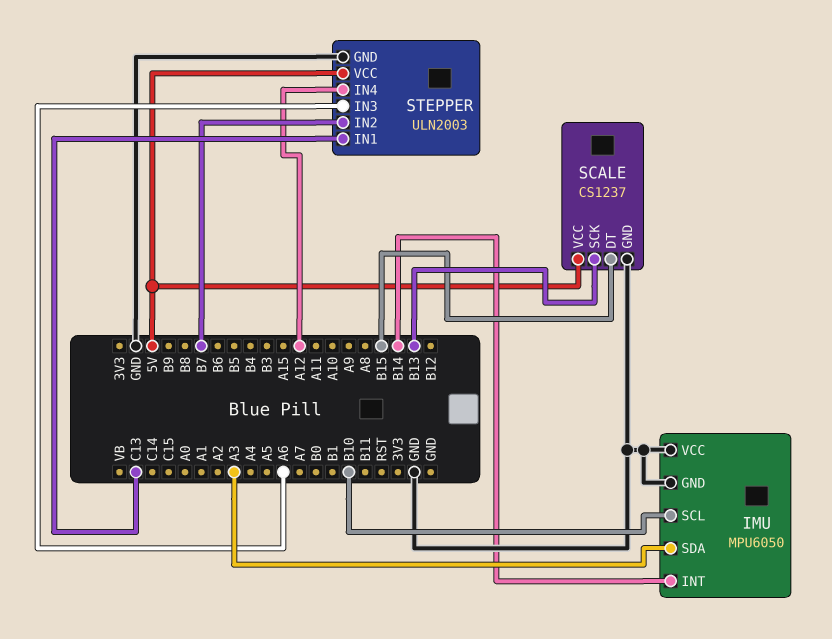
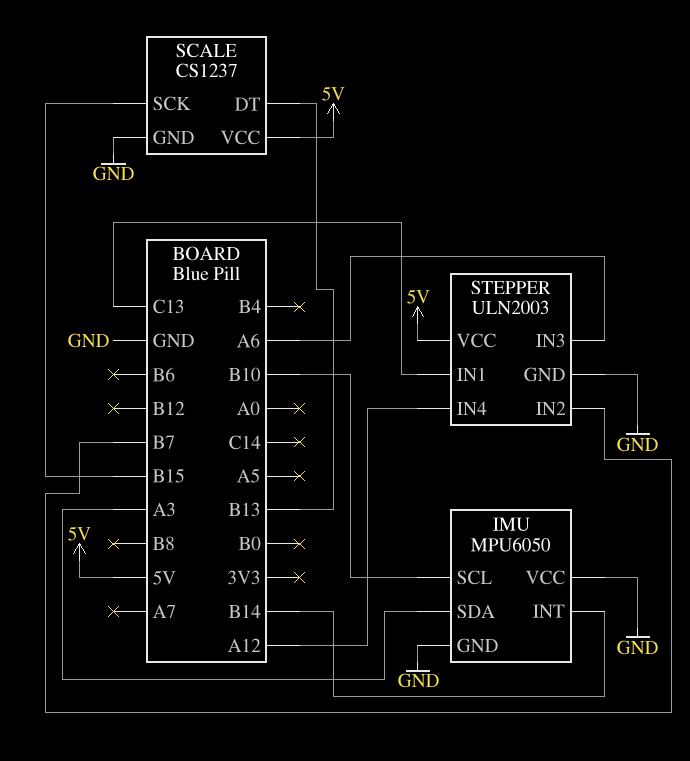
SCALE pin DT: B15 -> B13
SCALE pin SCK: B13 -> B15

